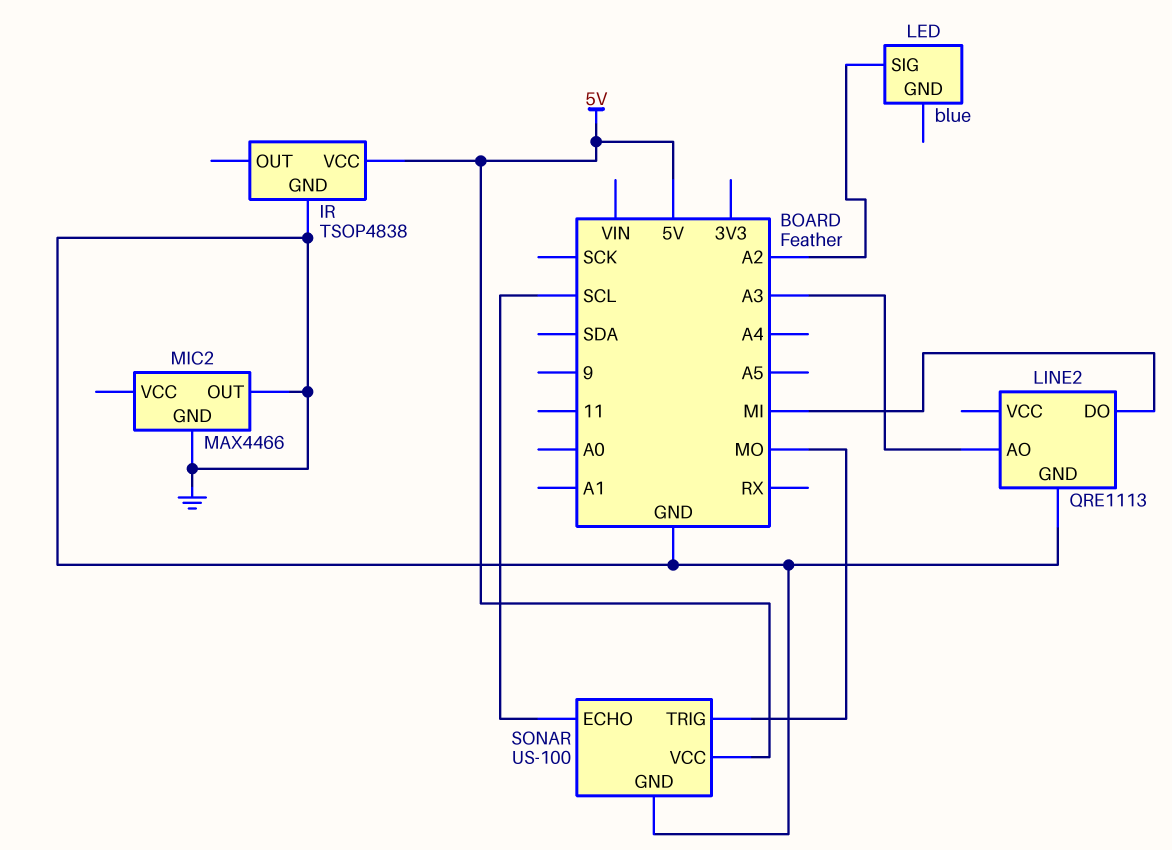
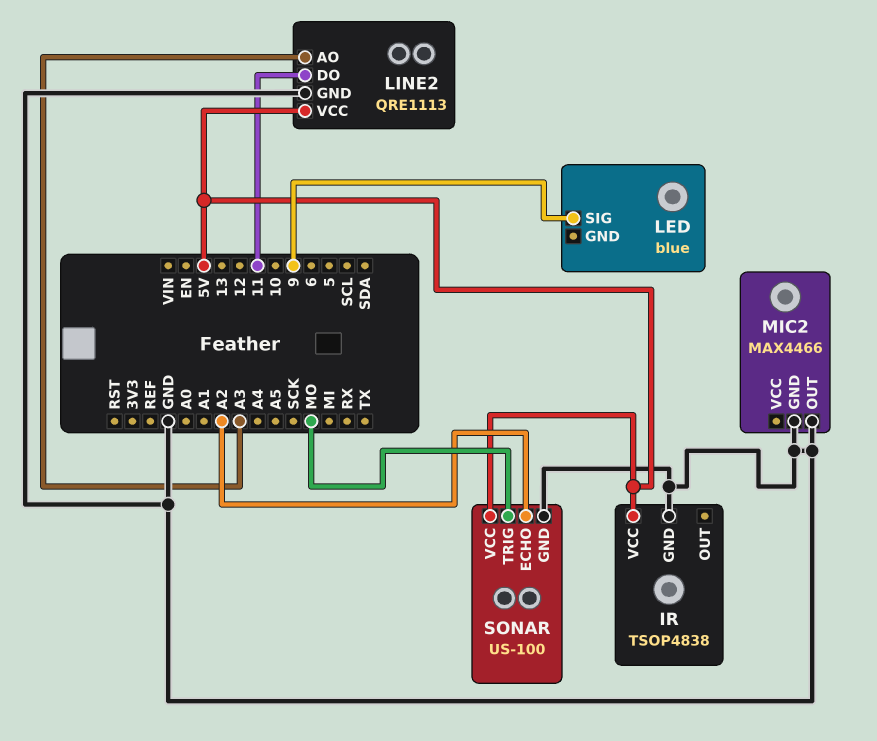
LED pin SIG: A2 -> 9
LINE2 pin DO: MI -> 11
LINE2 pin VCC: none -> 5V
SONAR pin ECHO: SCL -> A2

